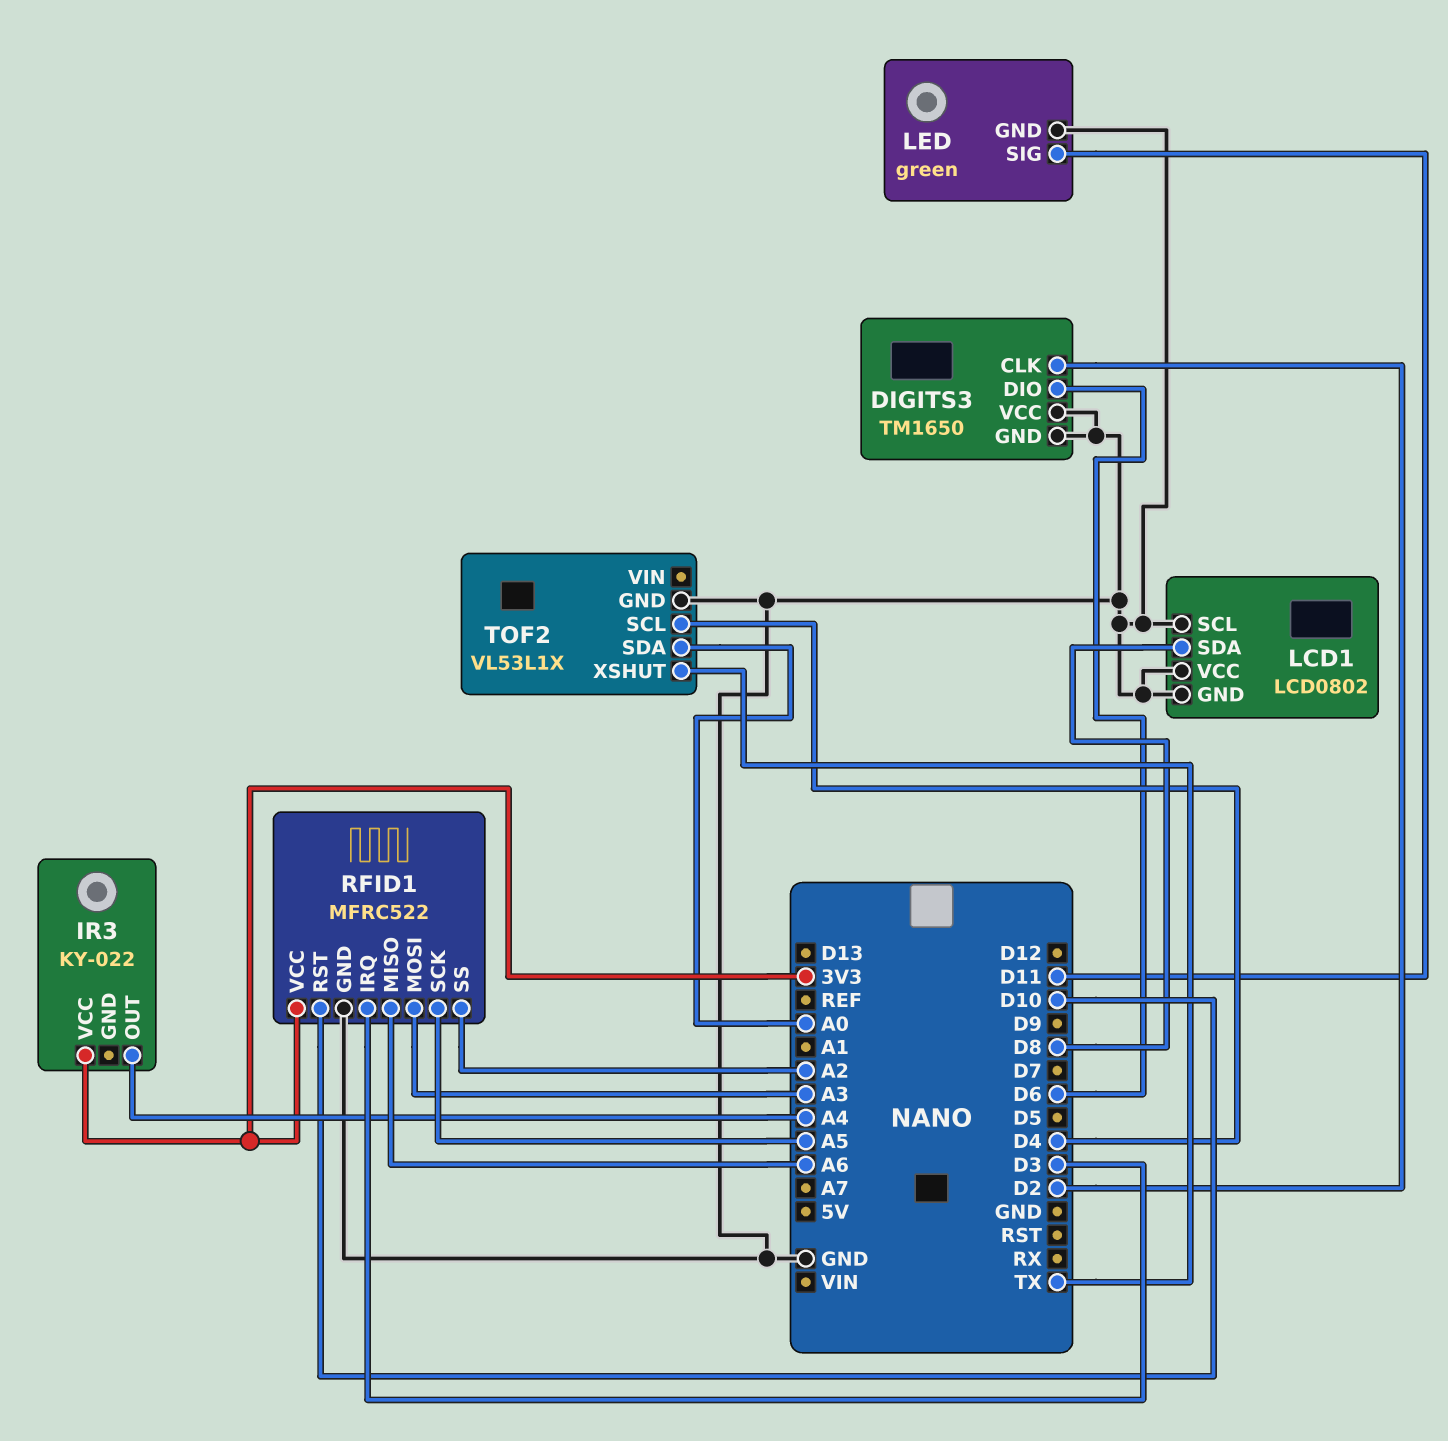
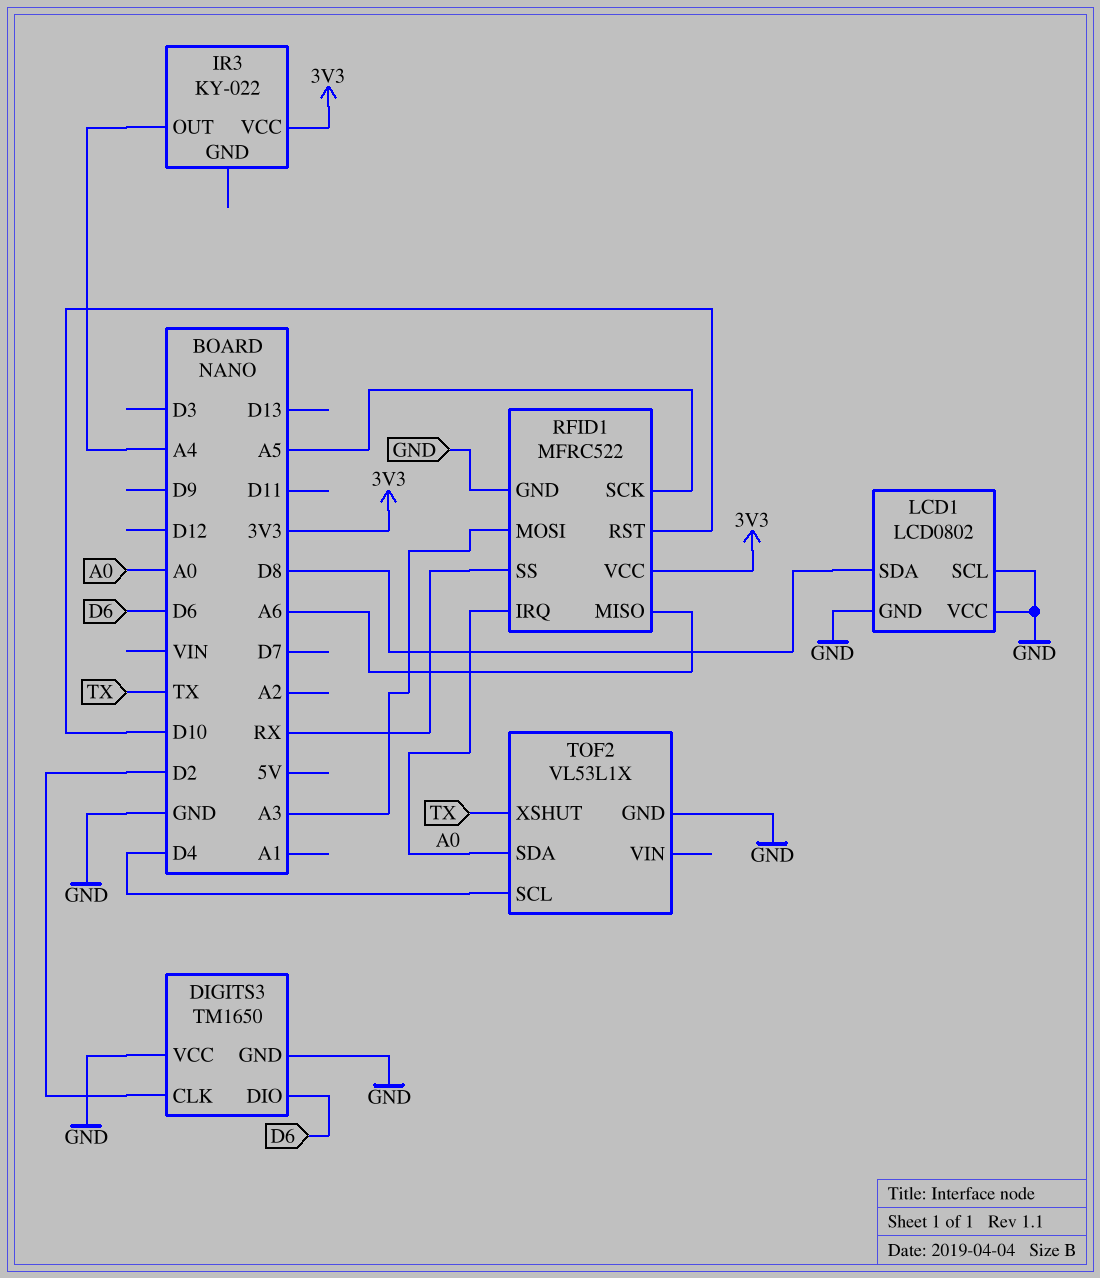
LED: green -> none
LED pin GND: GND -> none
LED pin SIG: D11 -> none
RFID1 pin IRQ: D3 -> A0
RFID1 pin SS: A2 -> RX

